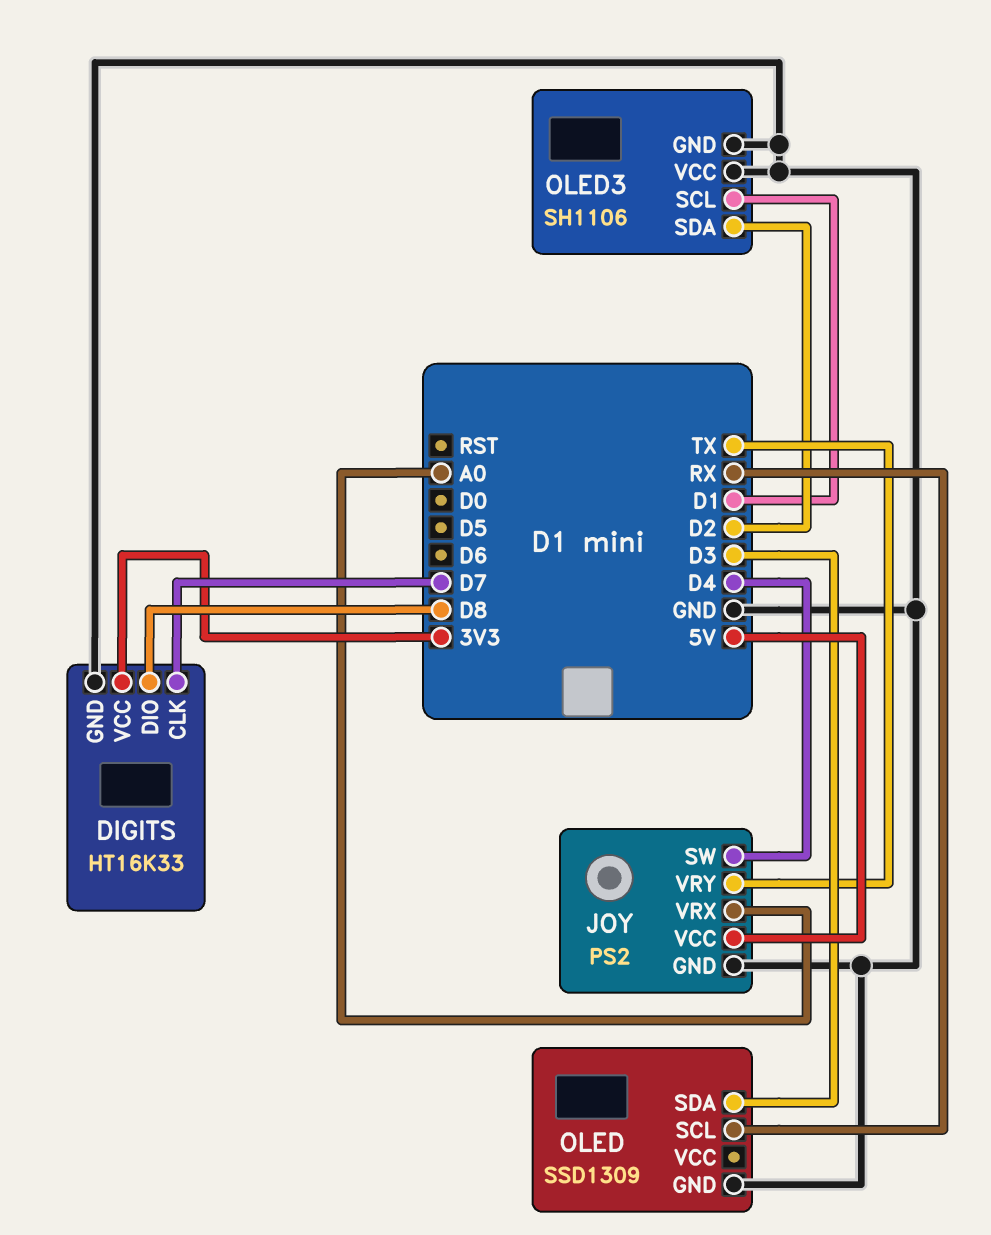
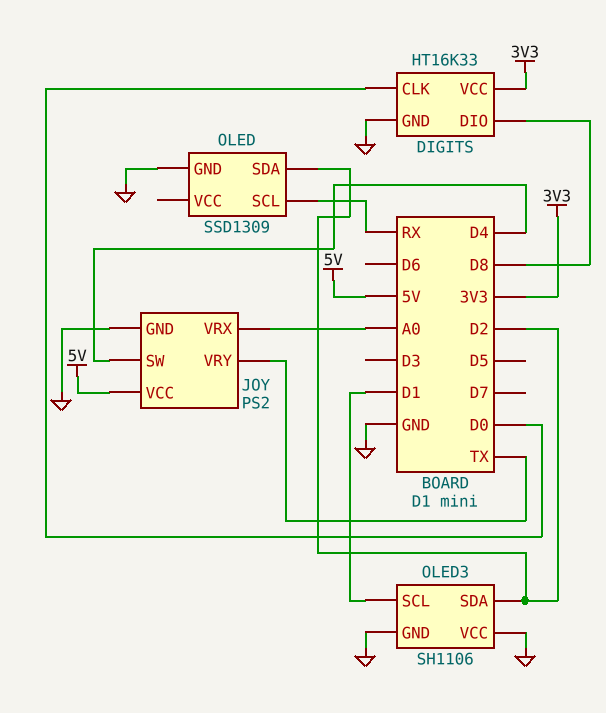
DIGITS pin CLK: D7 -> D0
OLED pin SDA: D3 -> D2

